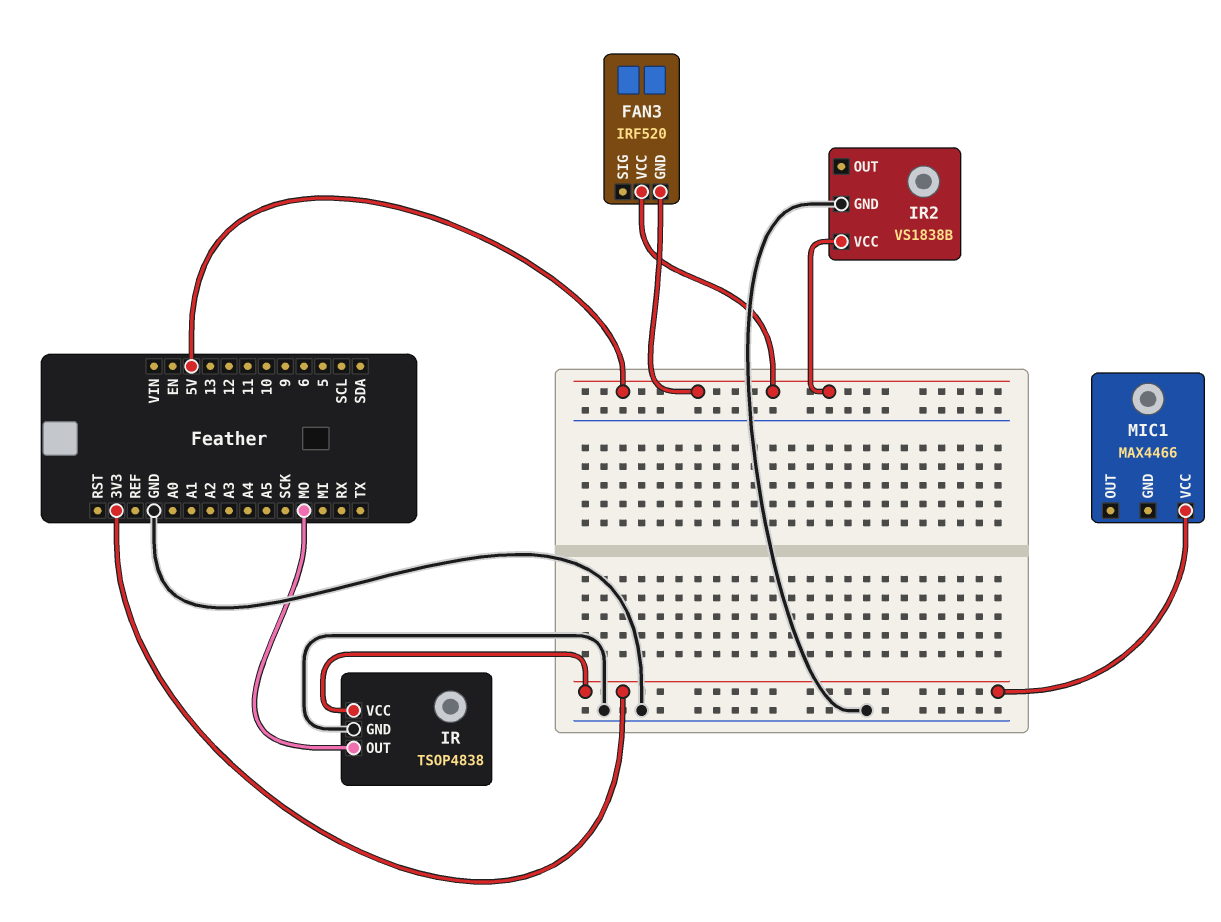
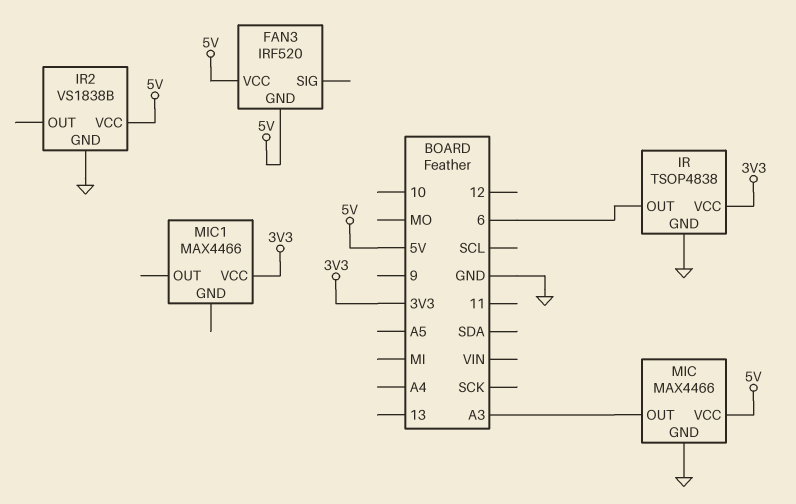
IR pin OUT: MO -> 6
MIC: none -> MAX4466
MIC pin GND: none -> GND
MIC pin OUT: none -> A3
MIC pin VCC: none -> 5V

